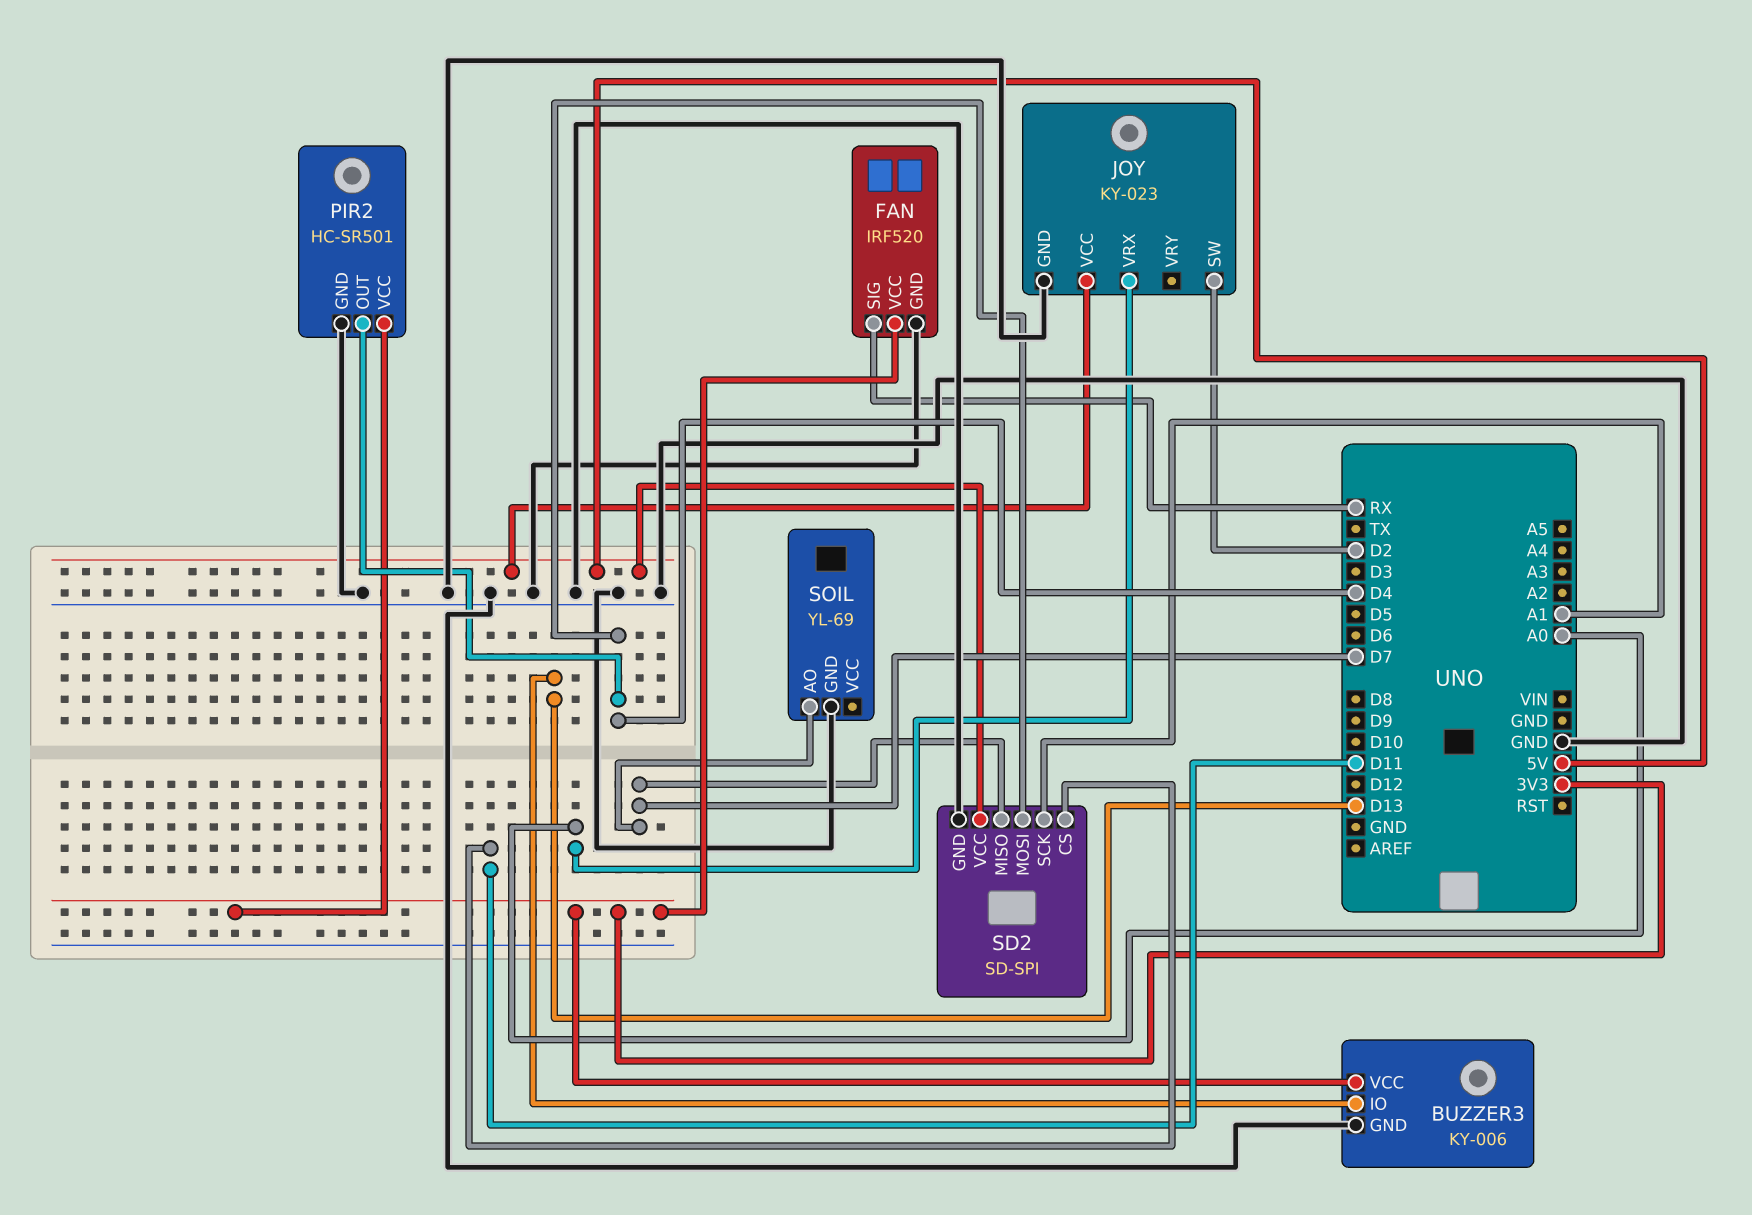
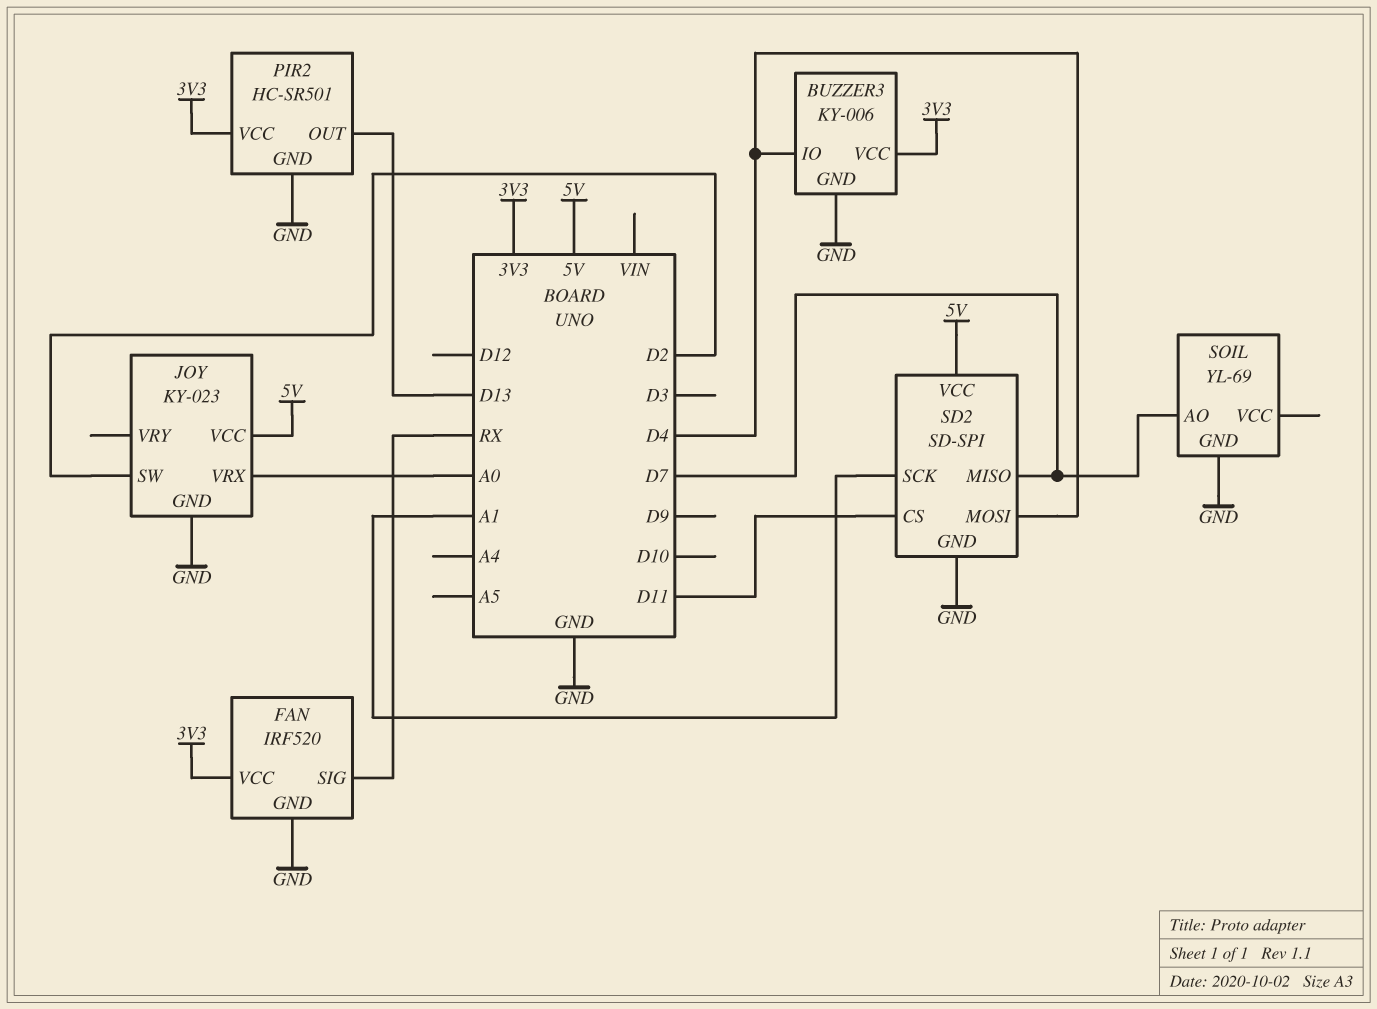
BUZZER3 pin IO: D13 -> D4
PIR2 pin OUT: D4 -> D13

